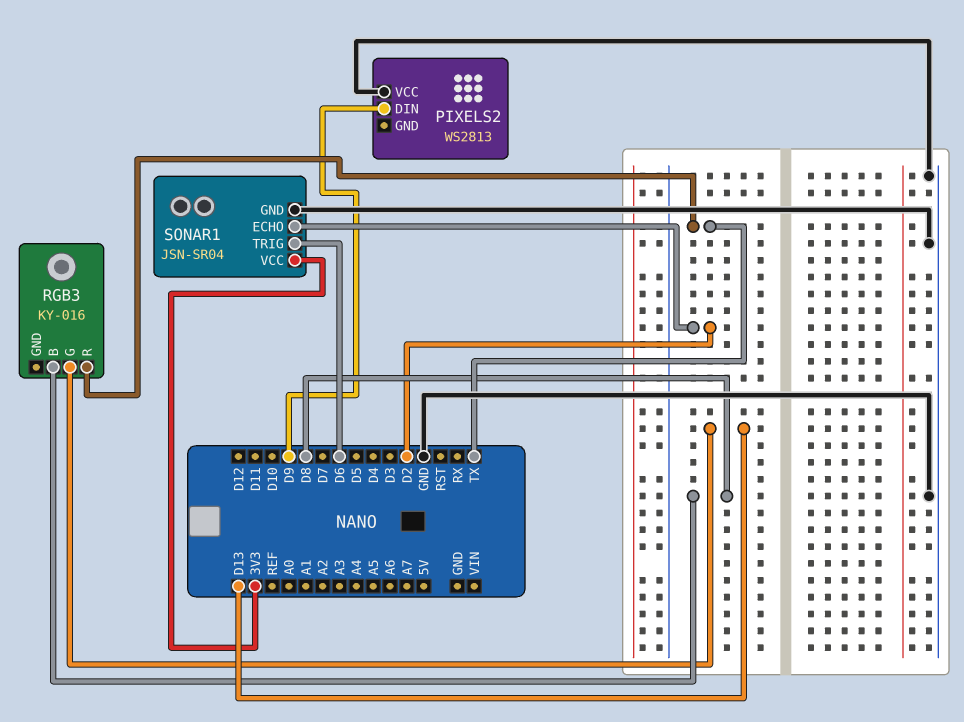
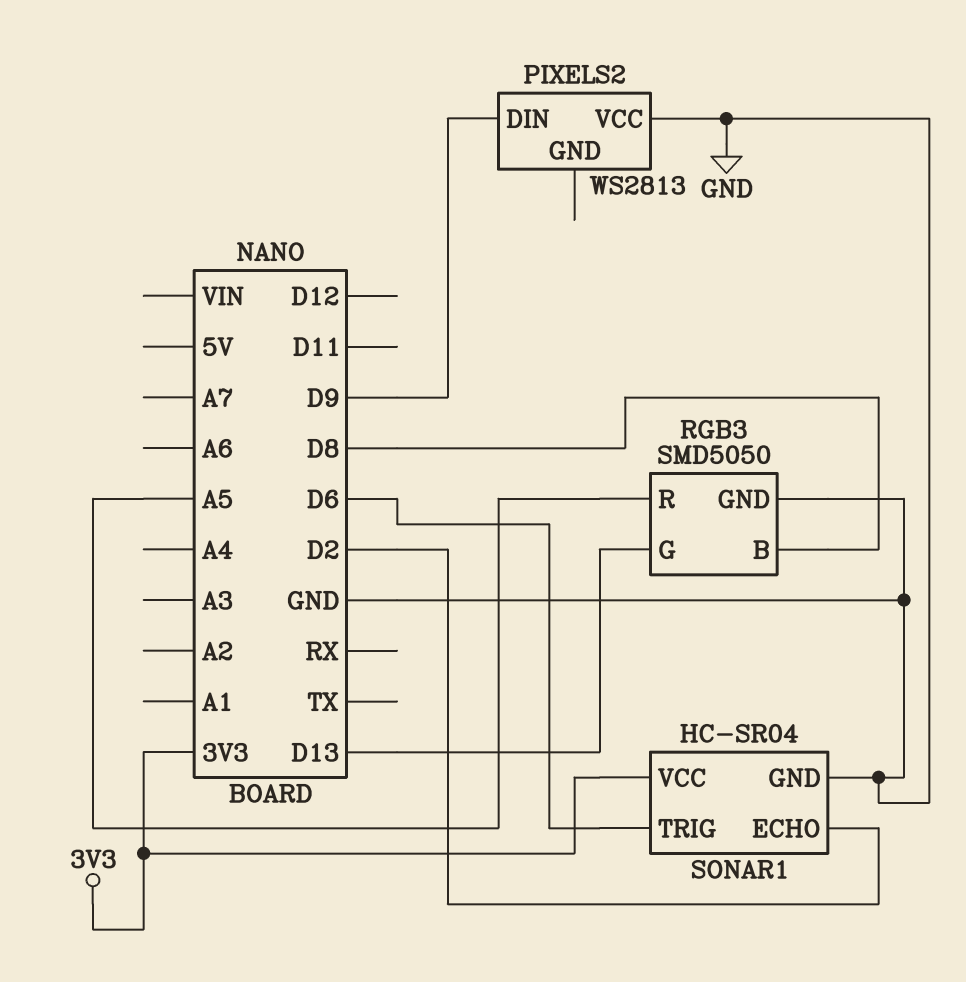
RGB3: KY-016 -> SMD5050
RGB3 pin GND: none -> GND
RGB3 pin R: TX -> A5
SONAR1: JSN-SR04 -> HC-SR04

